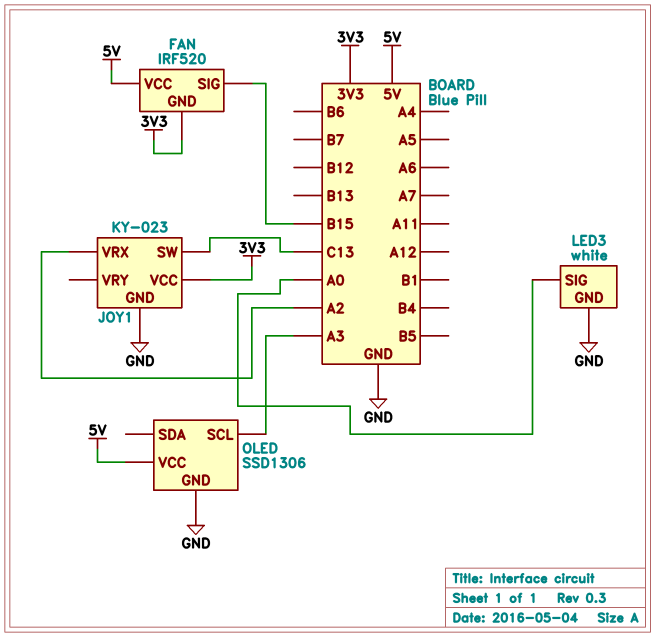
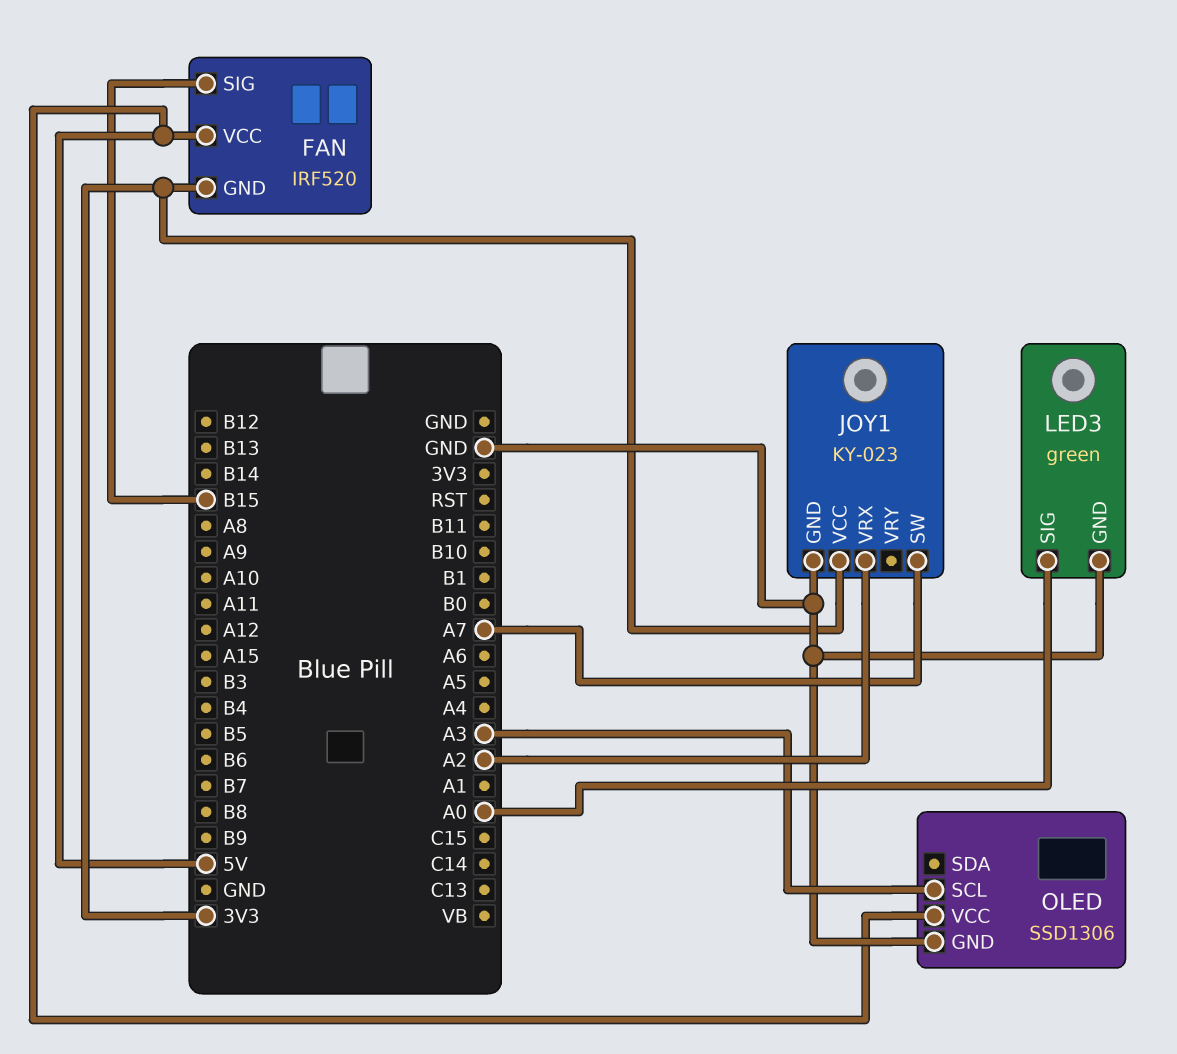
JOY1 pin SW: C13 -> A7
LED3: white -> green

